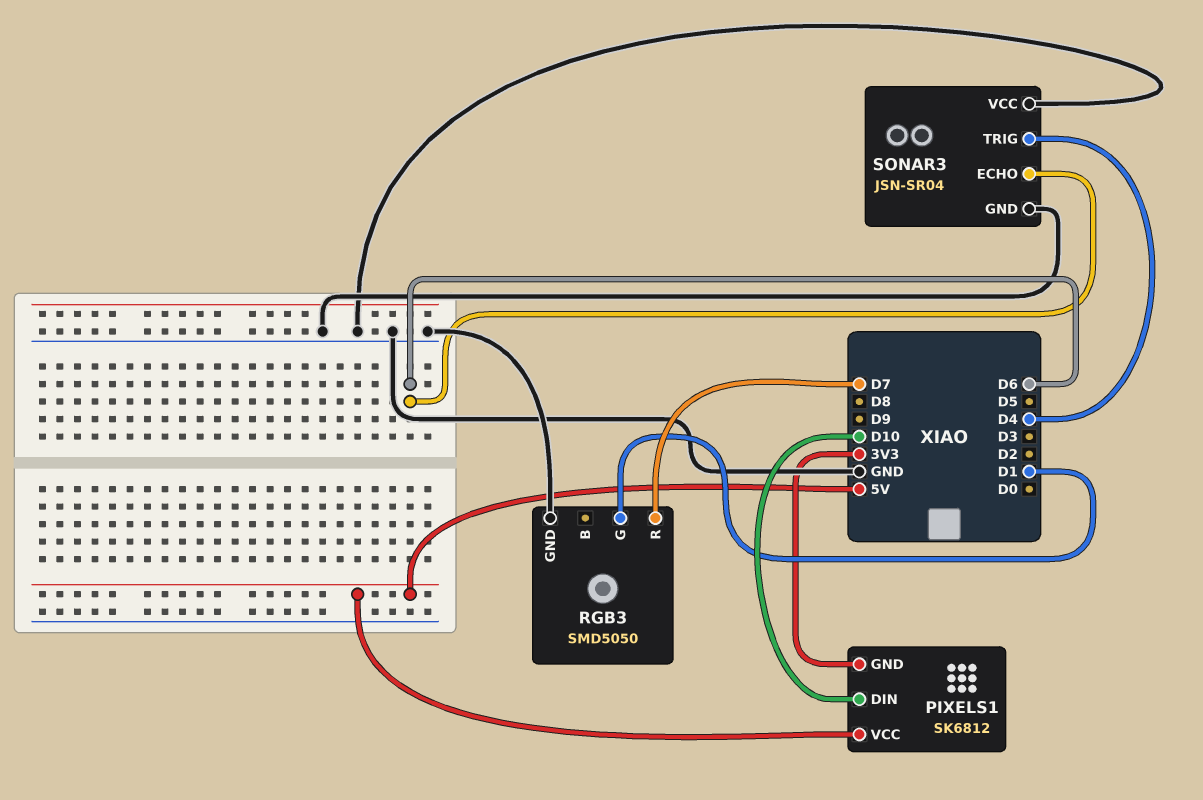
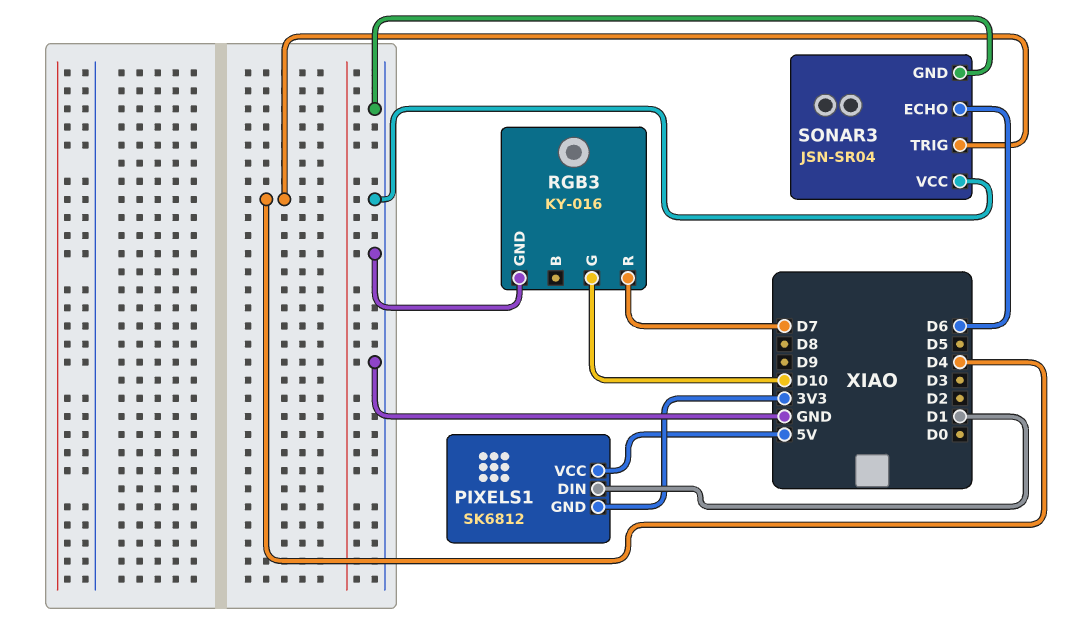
PIXELS1 pin DIN: D10 -> D1
RGB3: SMD5050 -> KY-016
RGB3 pin G: D1 -> D10

